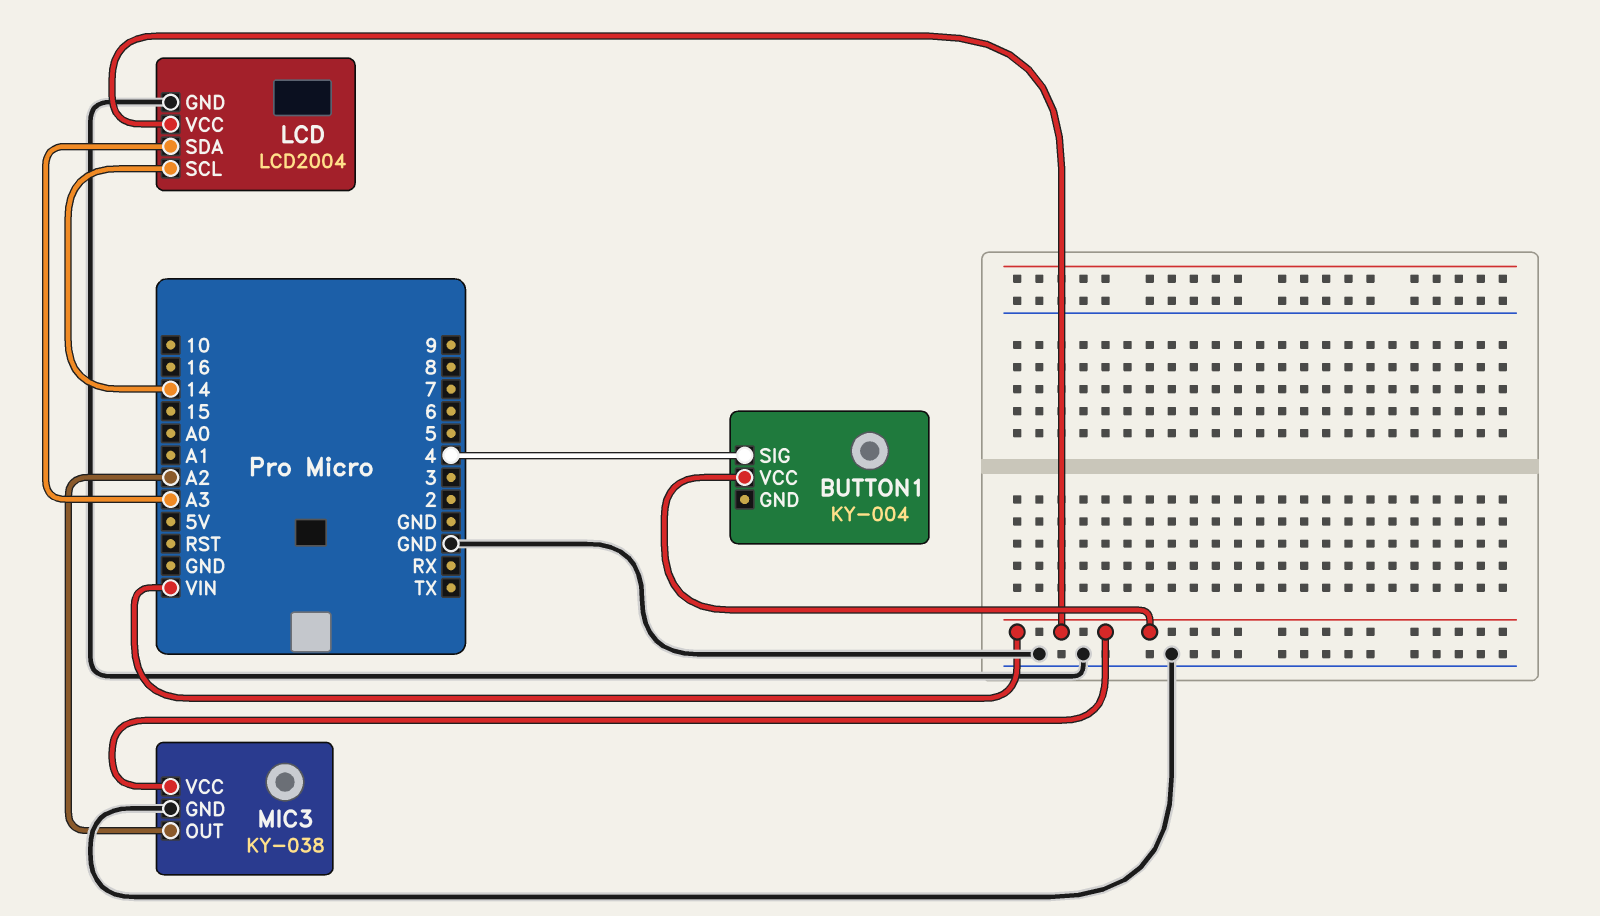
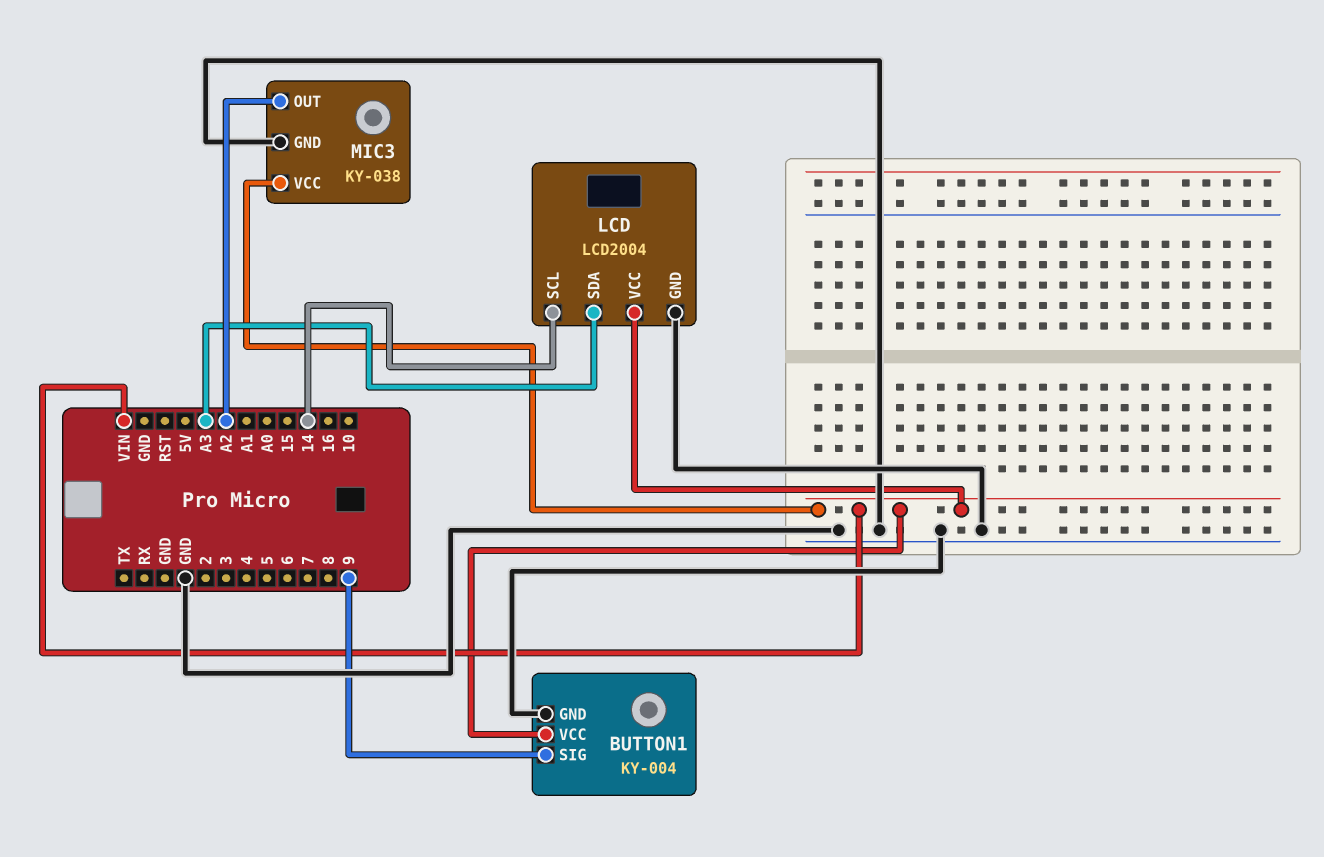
BUTTON1 pin GND: none -> GND
BUTTON1 pin SIG: 4 -> 9

